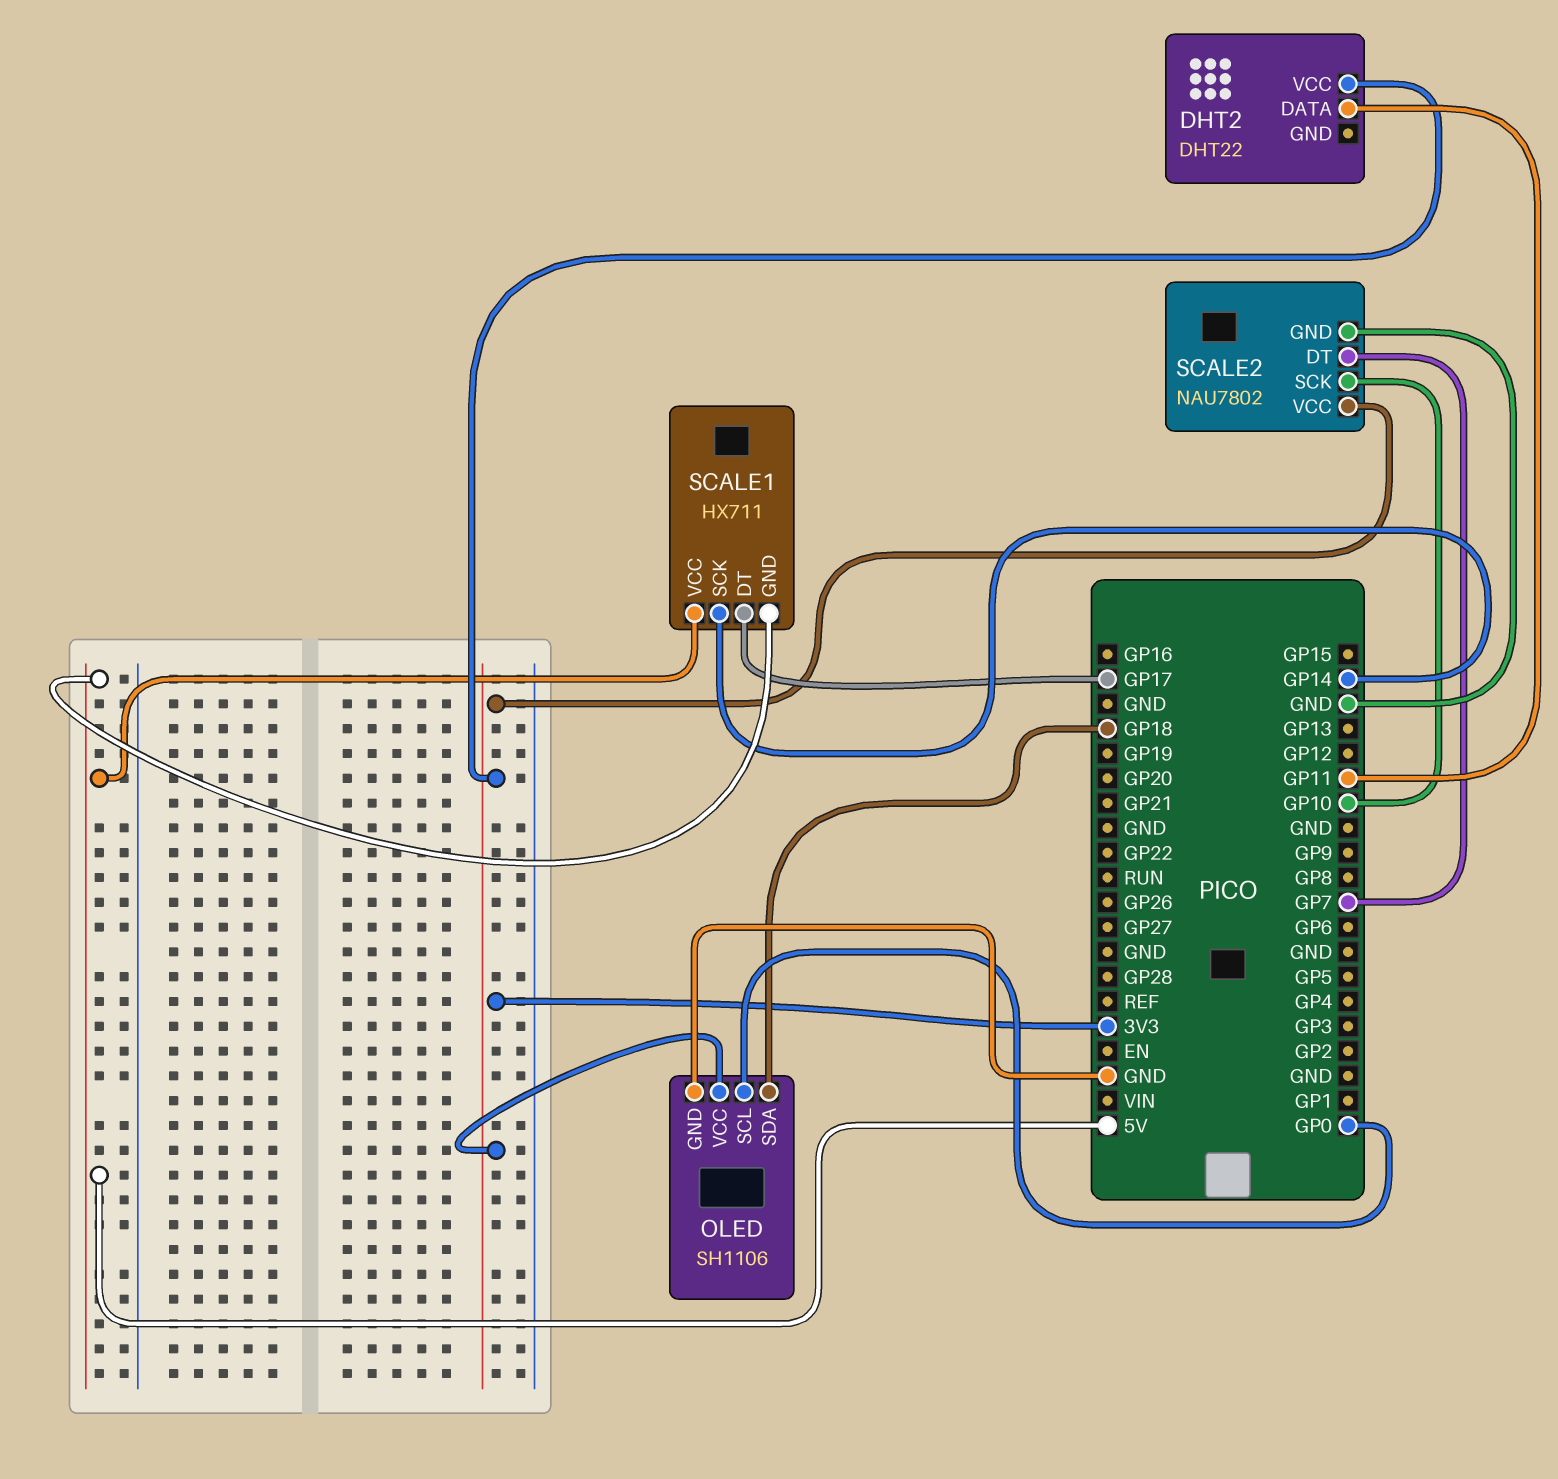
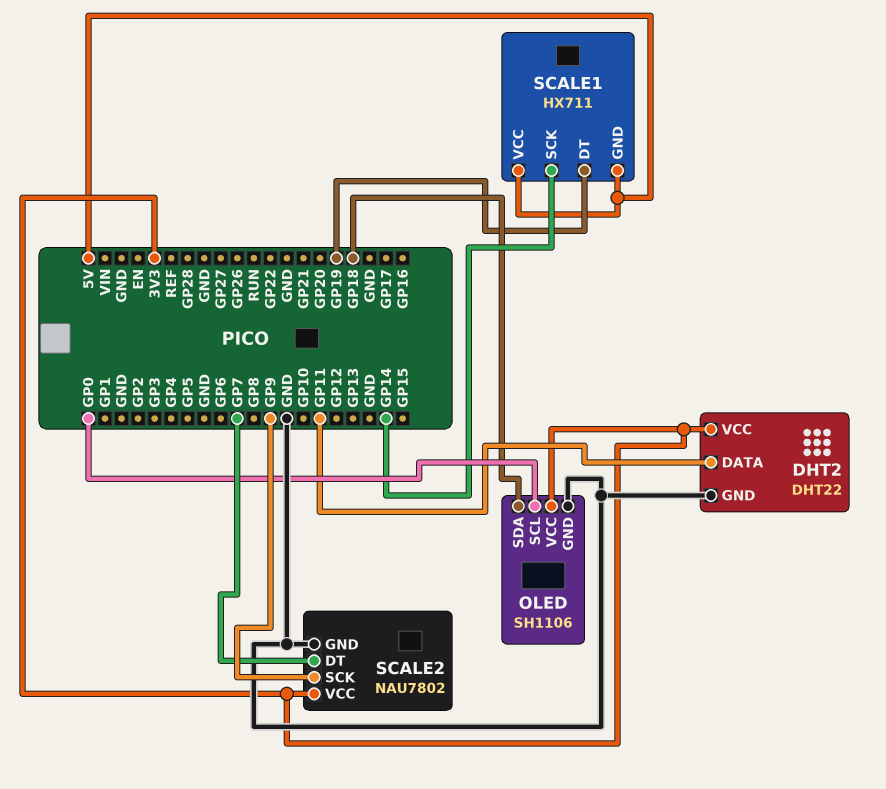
DHT2 pin GND: none -> GND
SCALE1 pin DT: GP17 -> GP19
SCALE2 pin SCK: GP10 -> GP9

